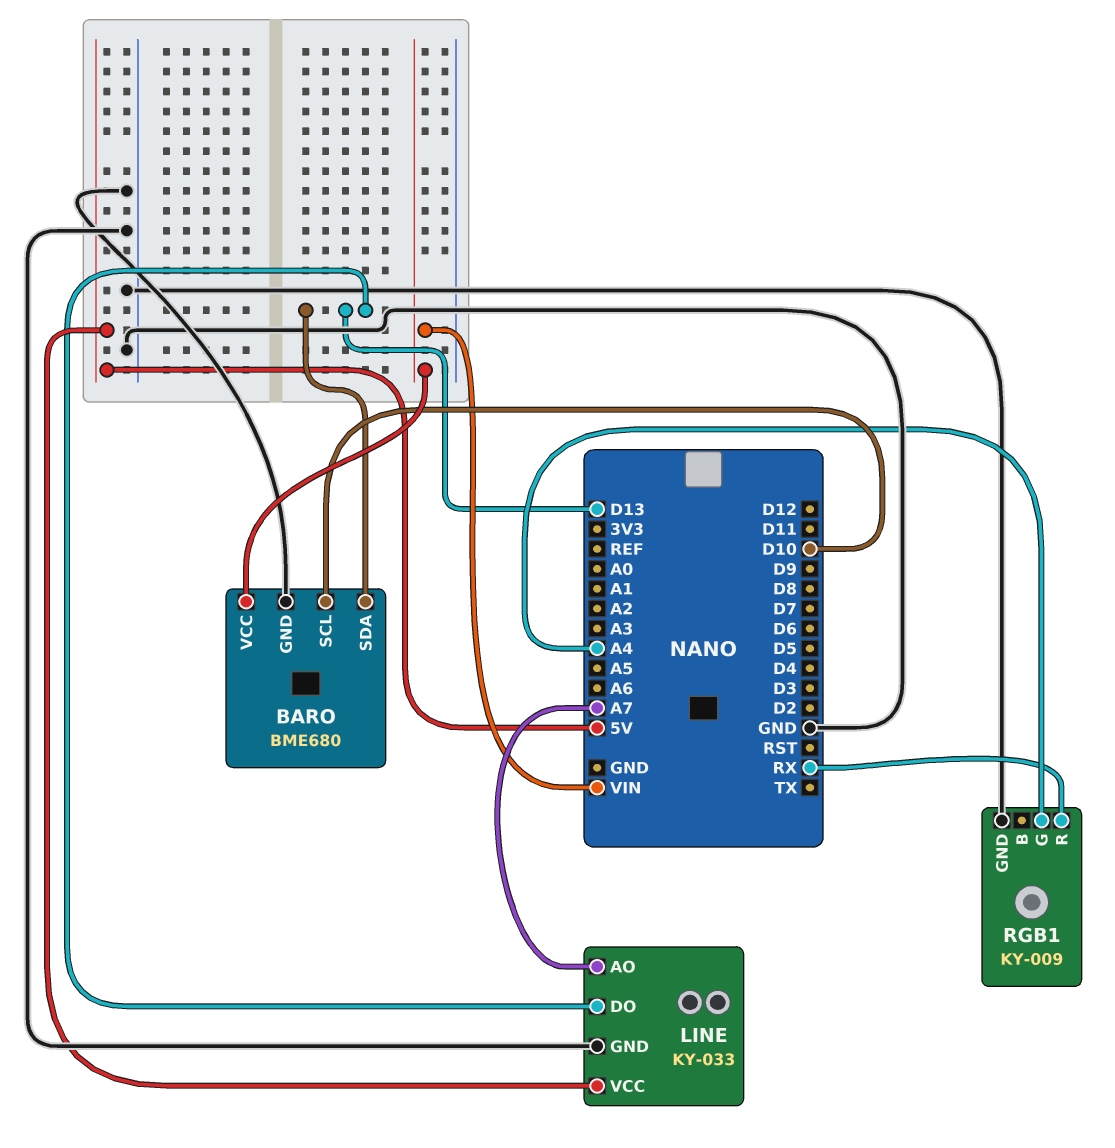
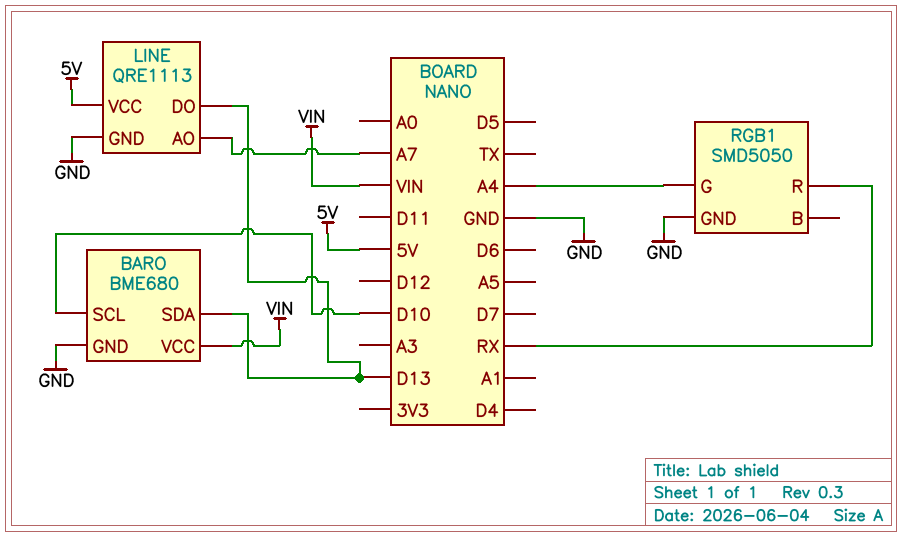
LINE: KY-033 -> QRE1113
RGB1: KY-009 -> SMD5050

